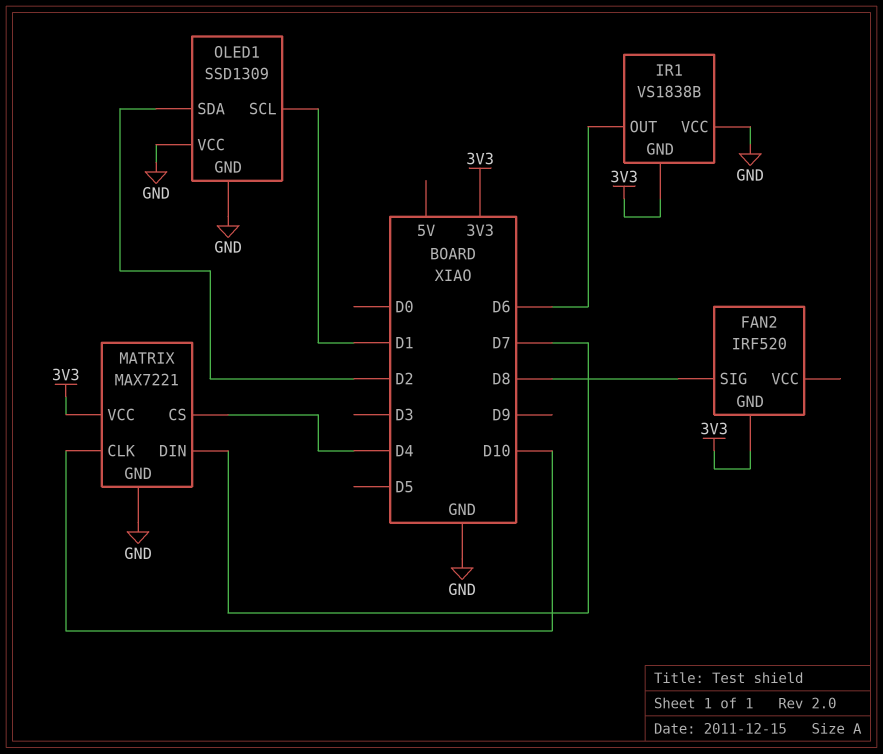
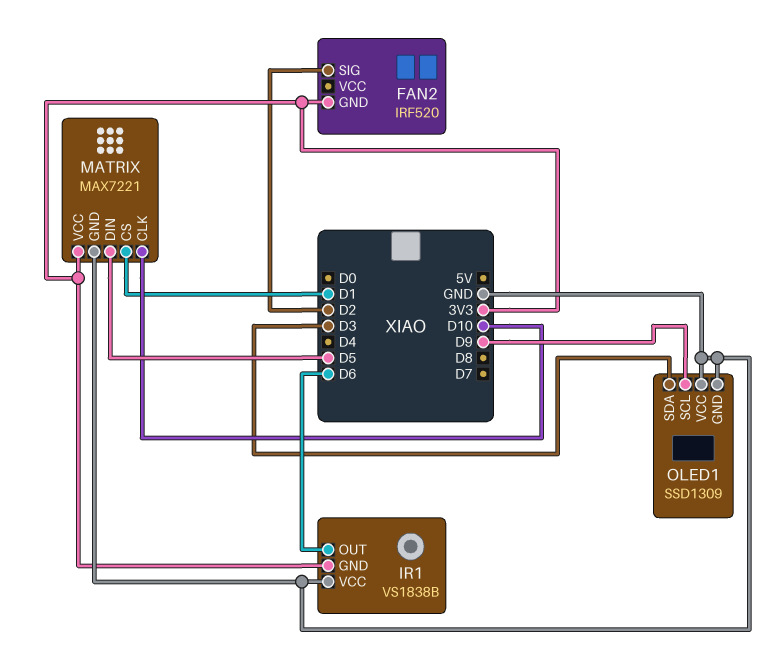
FAN2 pin SIG: D8 -> D2
MATRIX pin CS: D4 -> D1
MATRIX pin DIN: D7 -> D5
OLED1 pin SCL: D1 -> D9
OLED1 pin SDA: D2 -> D3

